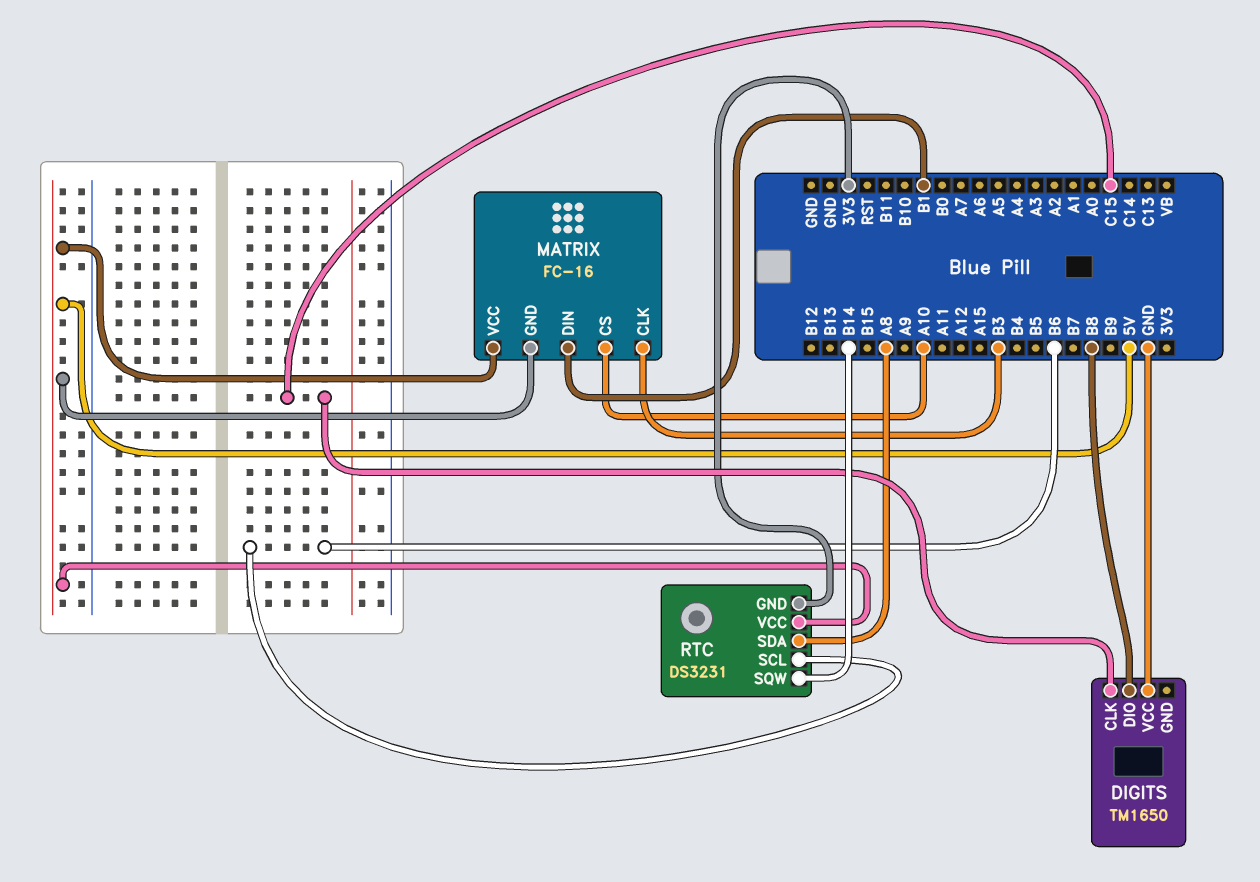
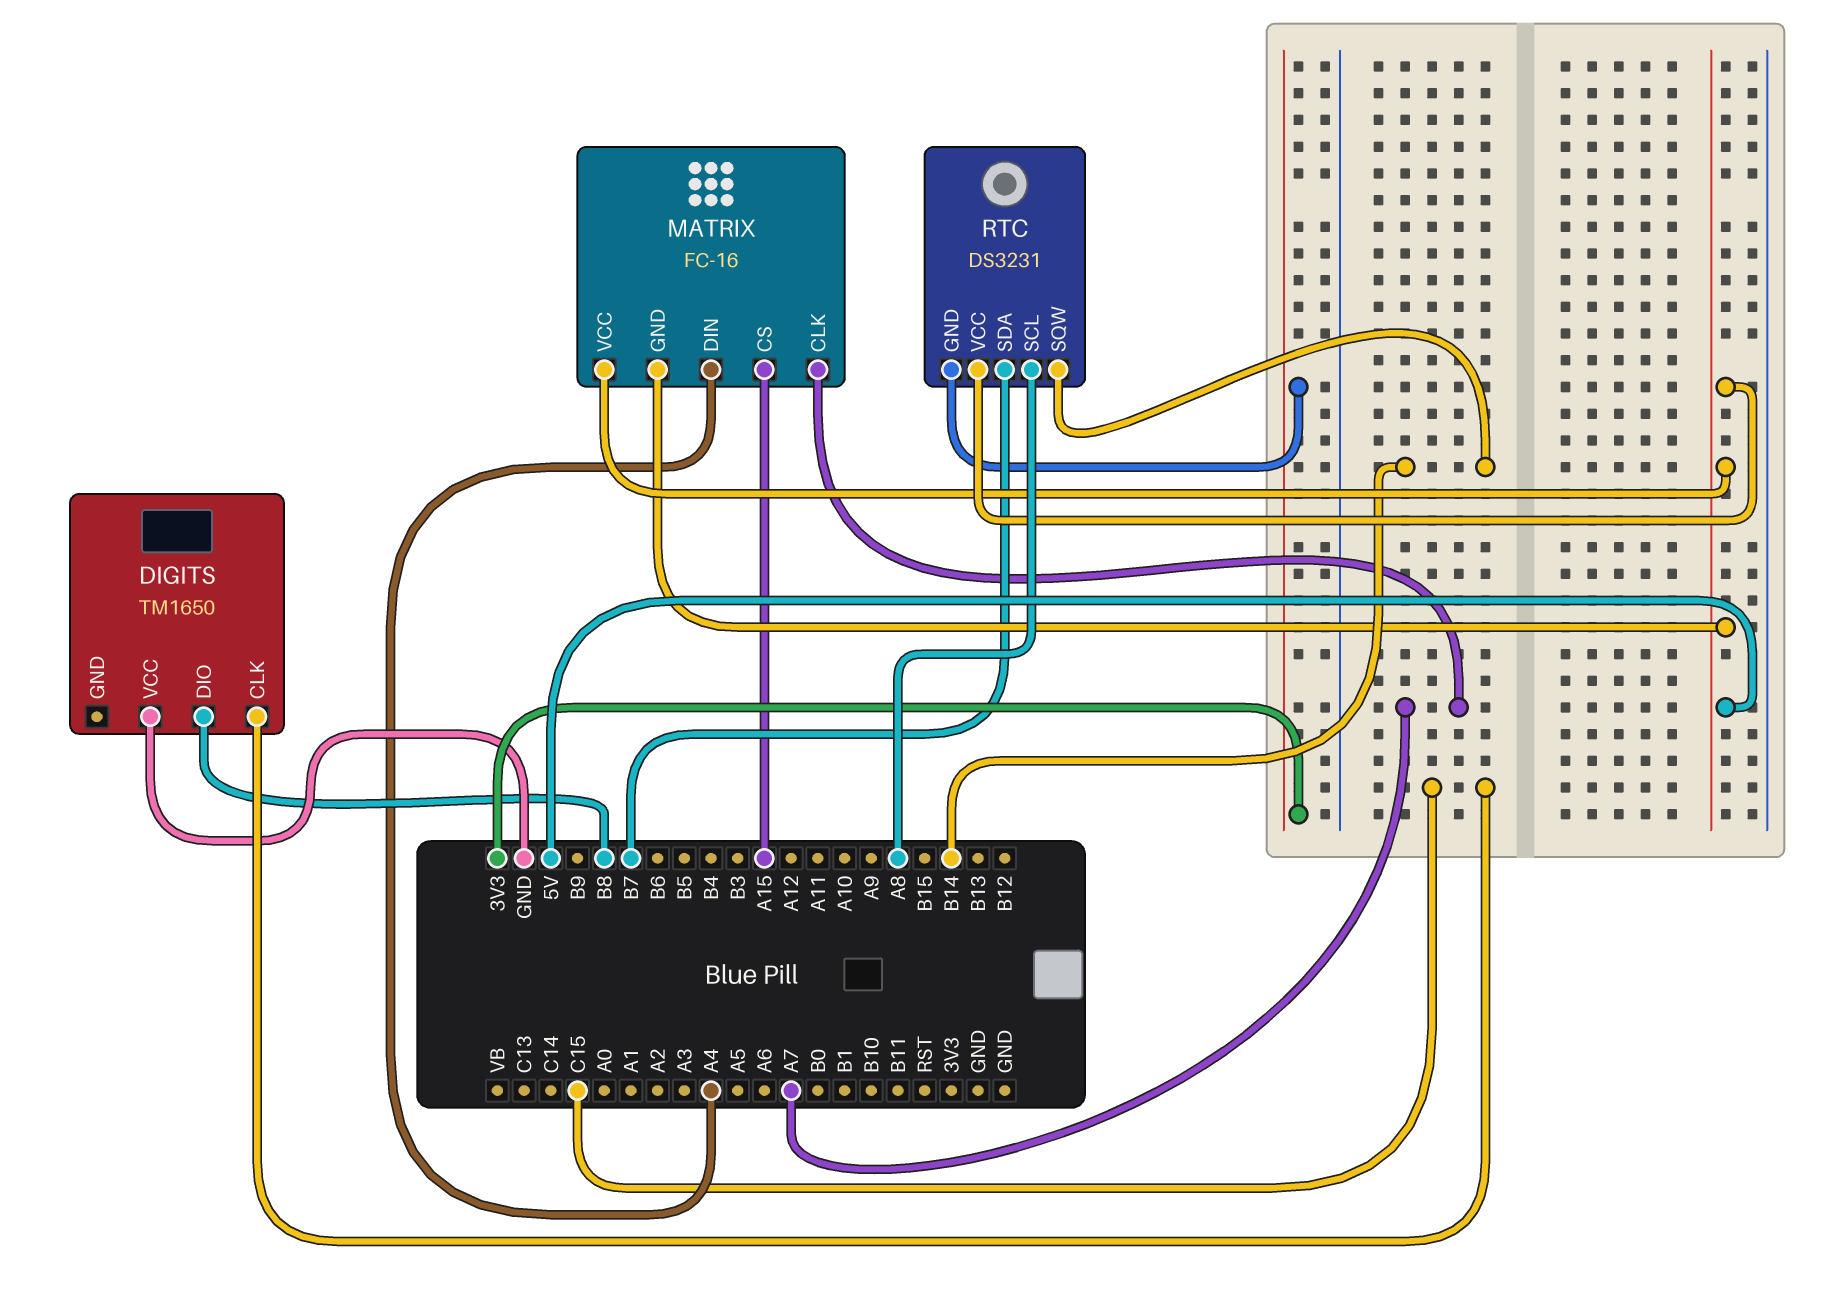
MATRIX pin CLK: B3 -> A7
MATRIX pin CS: A10 -> A15
MATRIX pin DIN: B1 -> A4
RTC pin SCL: B6 -> A8
RTC pin SDA: A8 -> B7

